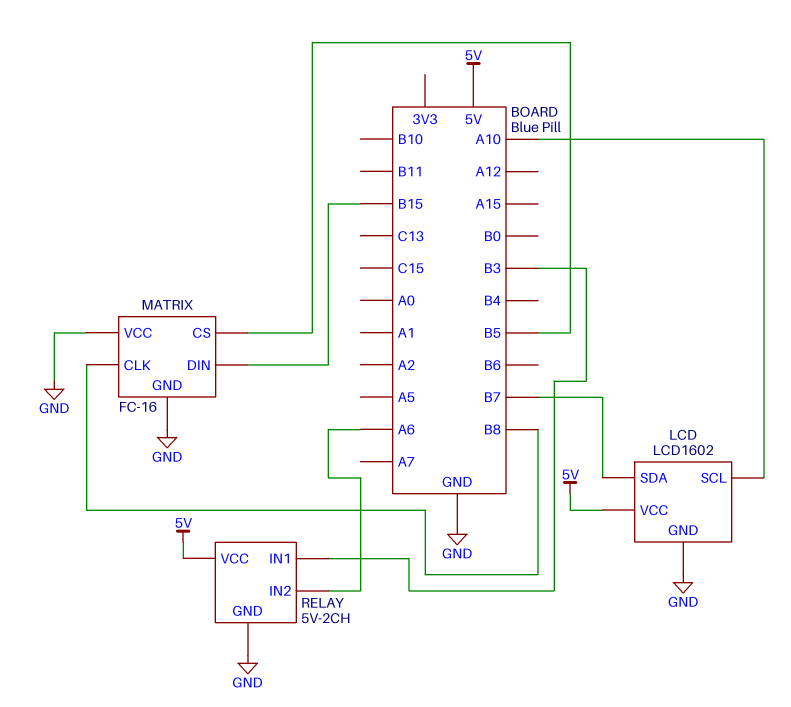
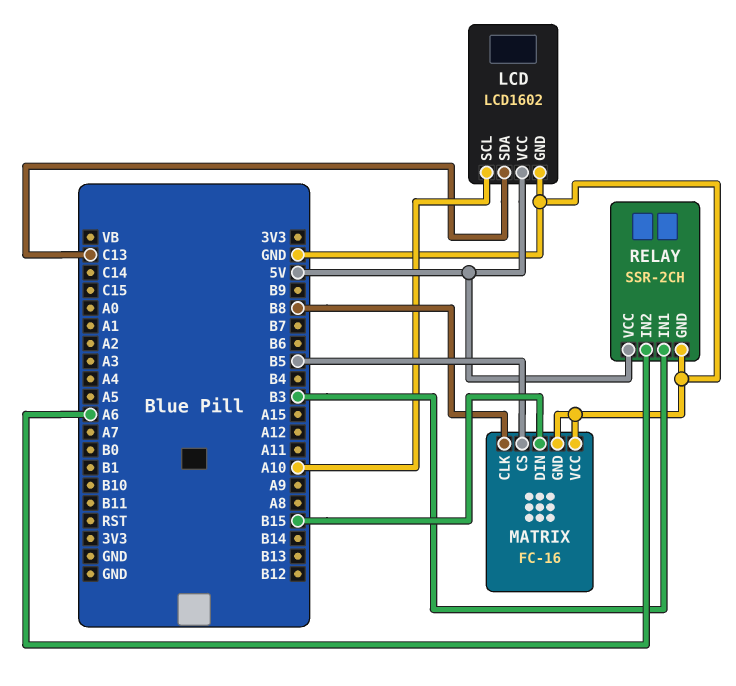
LCD pin SDA: B7 -> C13
RELAY: 5V-2CH -> SSR-2CH

